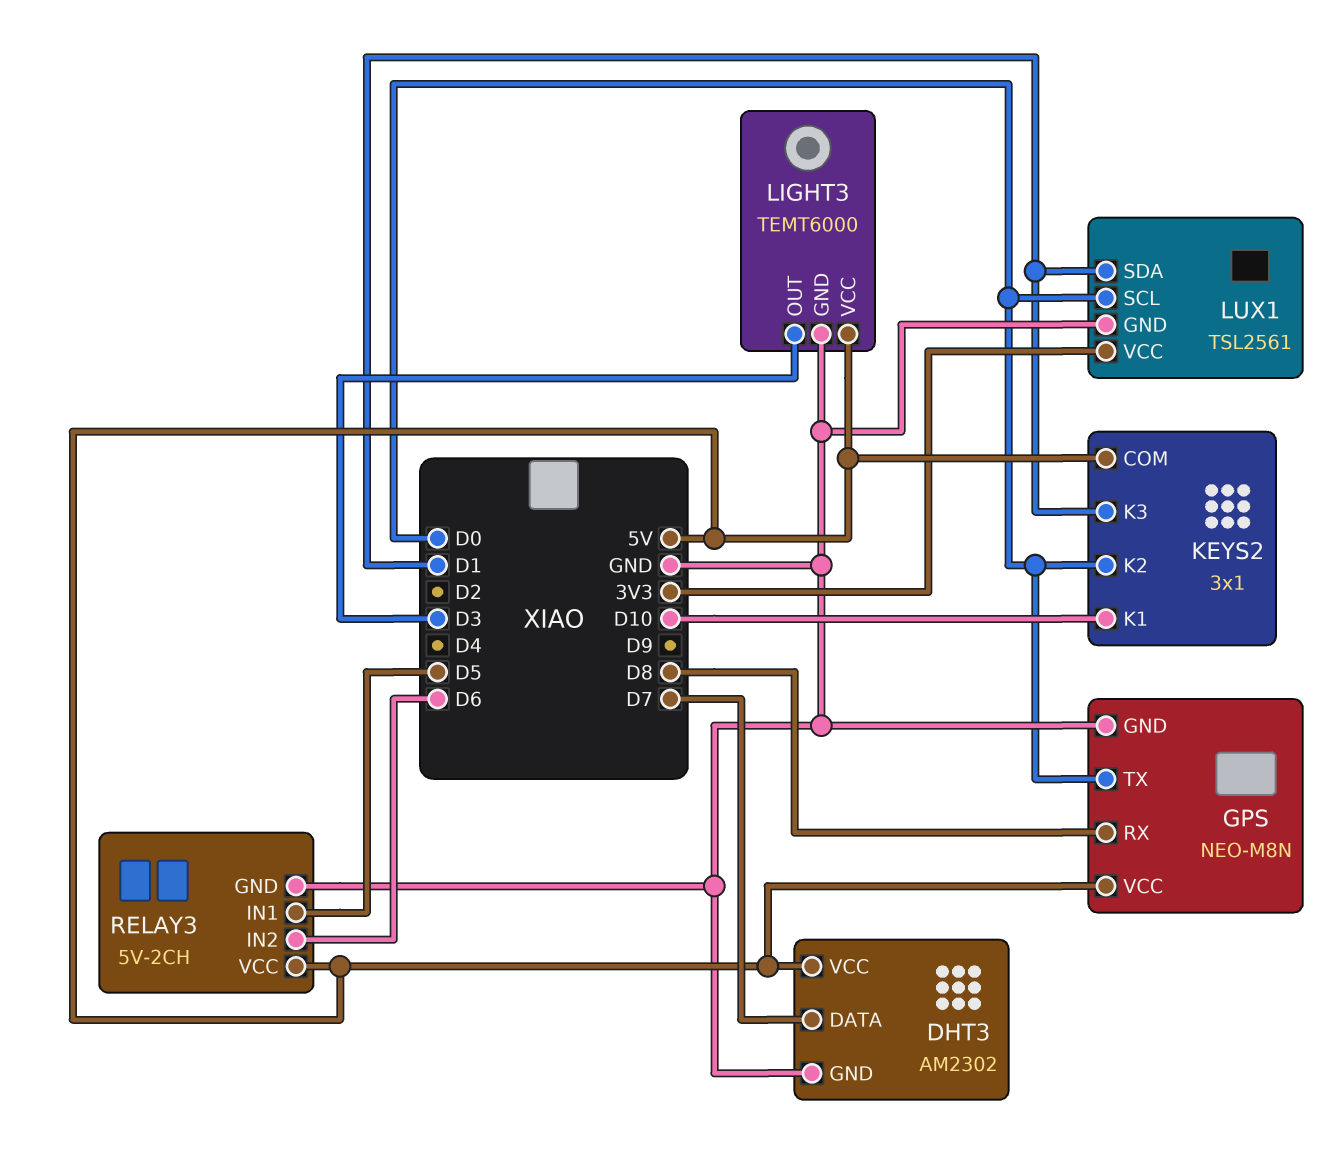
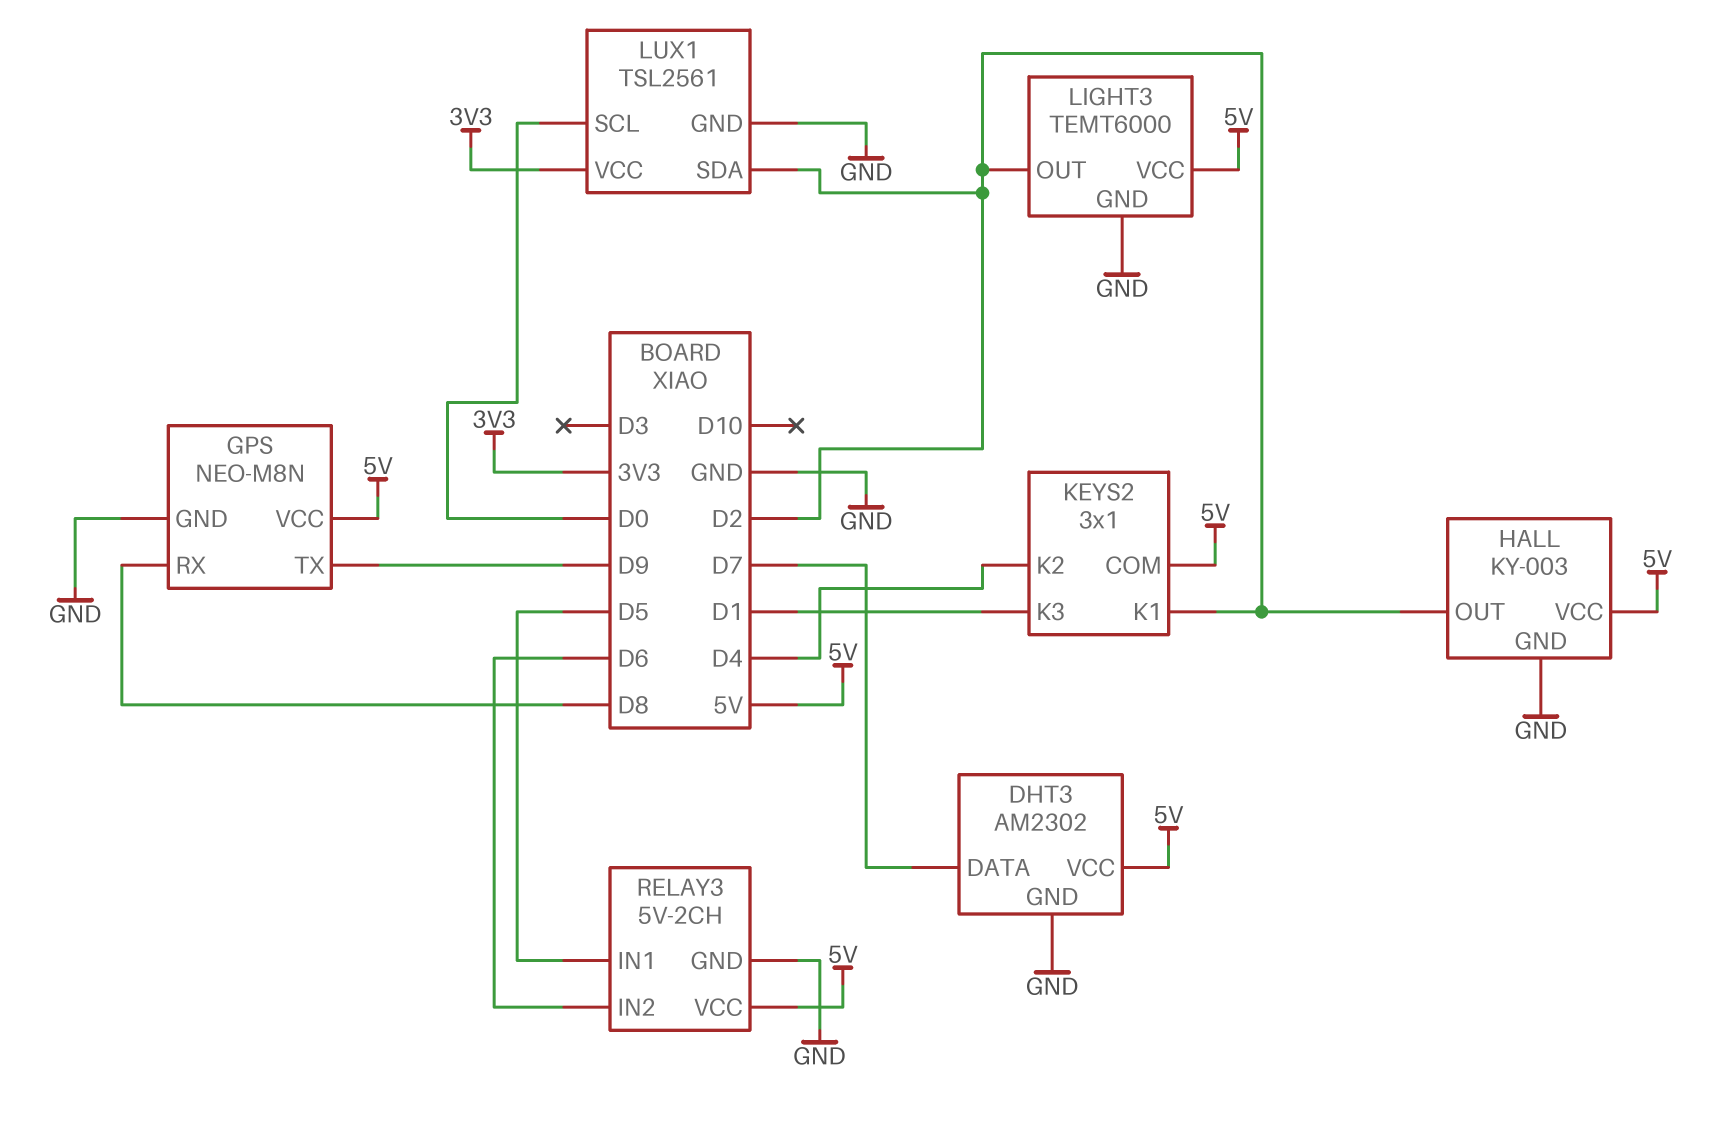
GPS pin TX: D0 -> D9
HALL: none -> KY-003
HALL pin GND: none -> GND
HALL pin OUT: none -> D2
HALL pin VCC: none -> 5V
KEYS2 pin K1: D10 -> D2
KEYS2 pin K2: D0 -> D4
LIGHT3 pin OUT: D3 -> D2
LUX1 pin SDA: D1 -> D2

